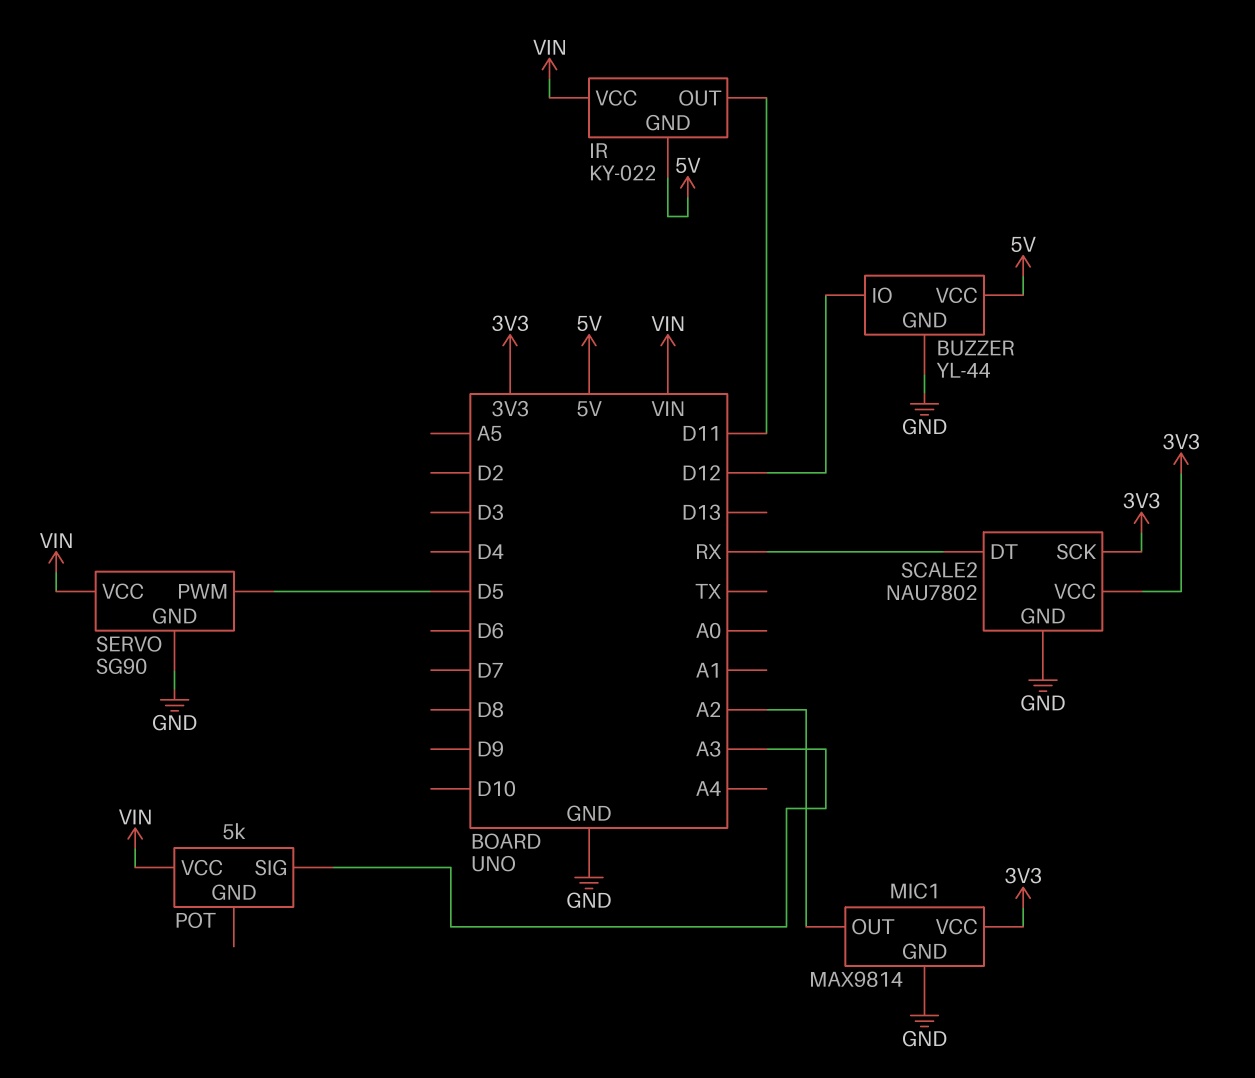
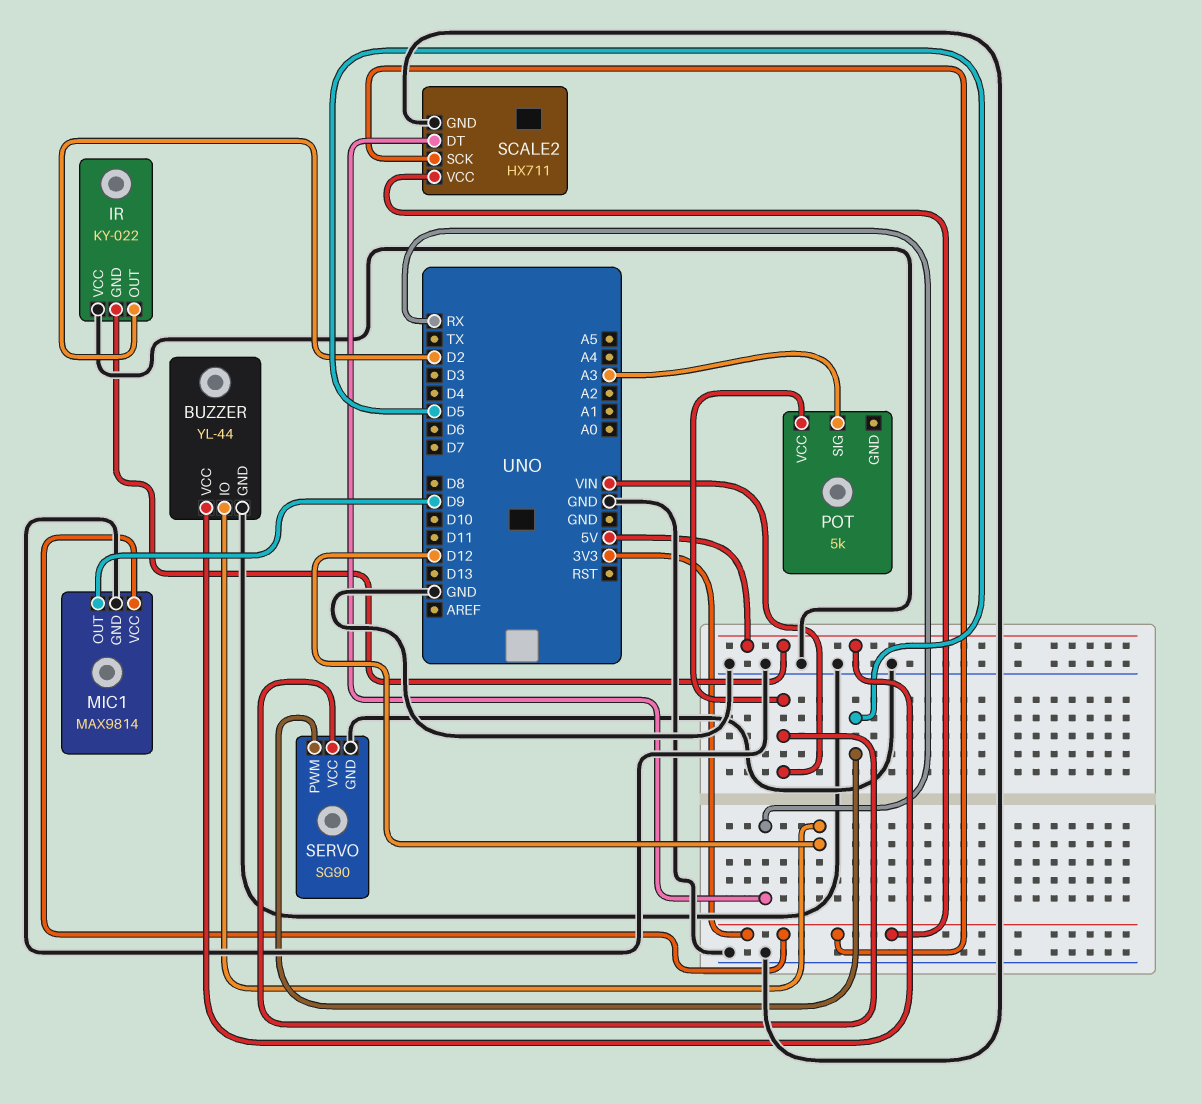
IR pin OUT: D11 -> D2
IR pin VCC: VIN -> GND
MIC1 pin OUT: A2 -> D9
SCALE2: NAU7802 -> HX711

